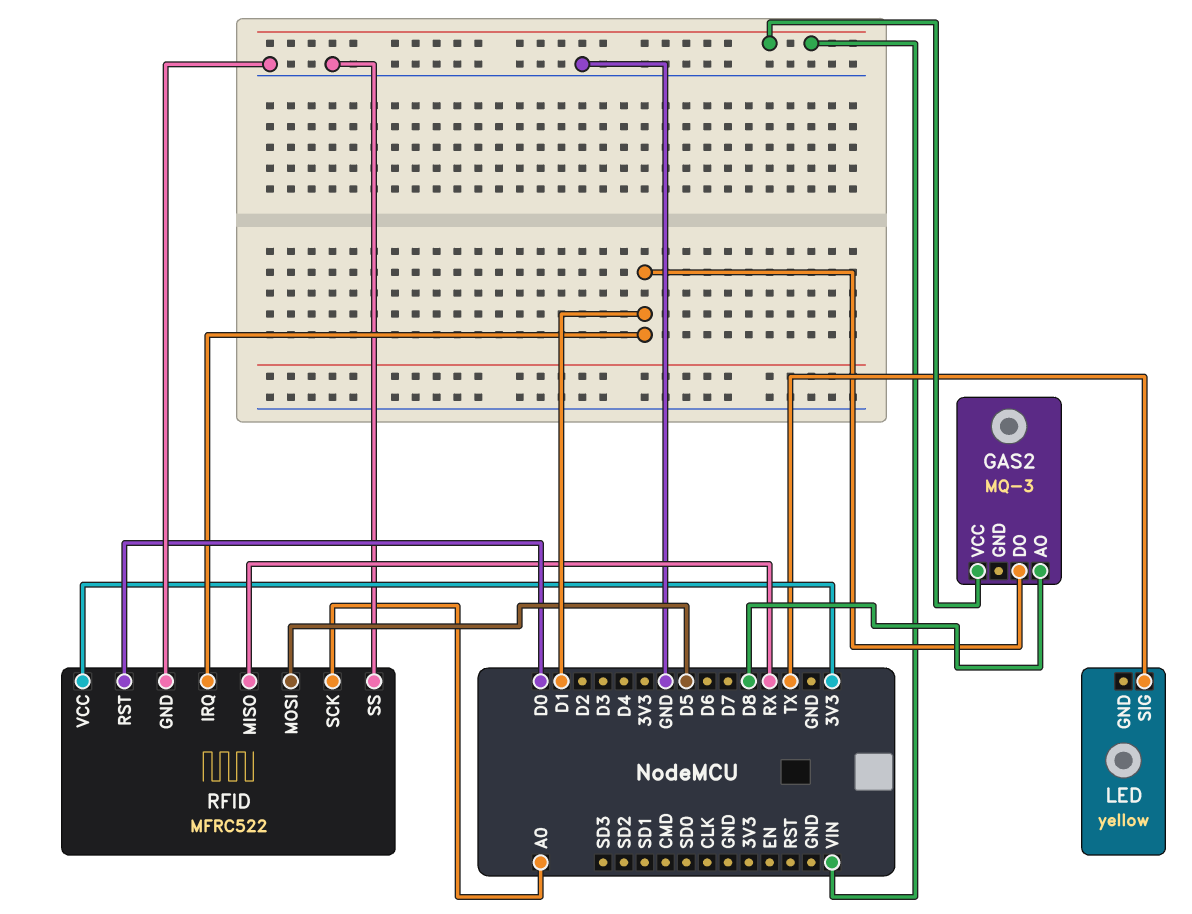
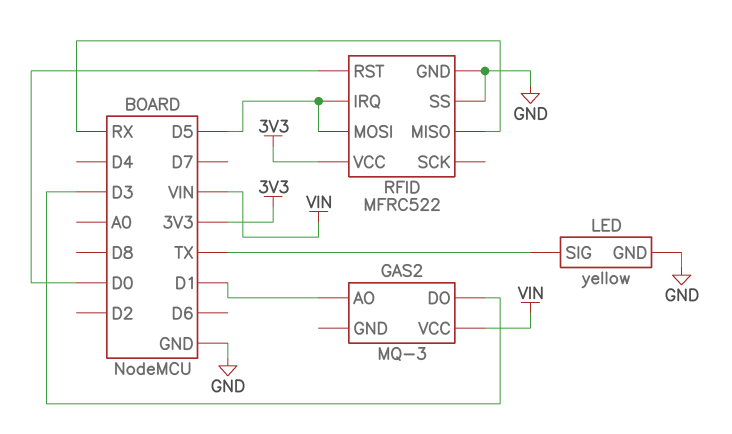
GAS2 pin AO: D8 -> D1
GAS2 pin DO: D1 -> D3
LED pin GND: none -> GND
RFID pin IRQ: D1 -> D5
RFID pin SCK: A0 -> none

